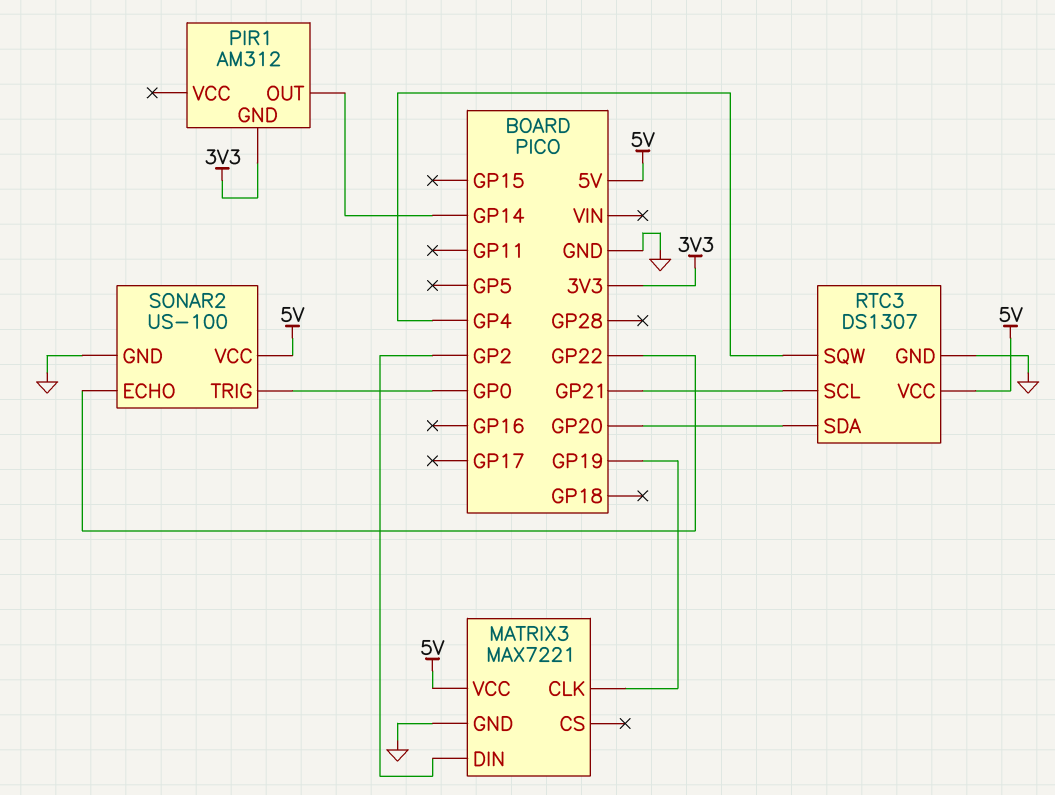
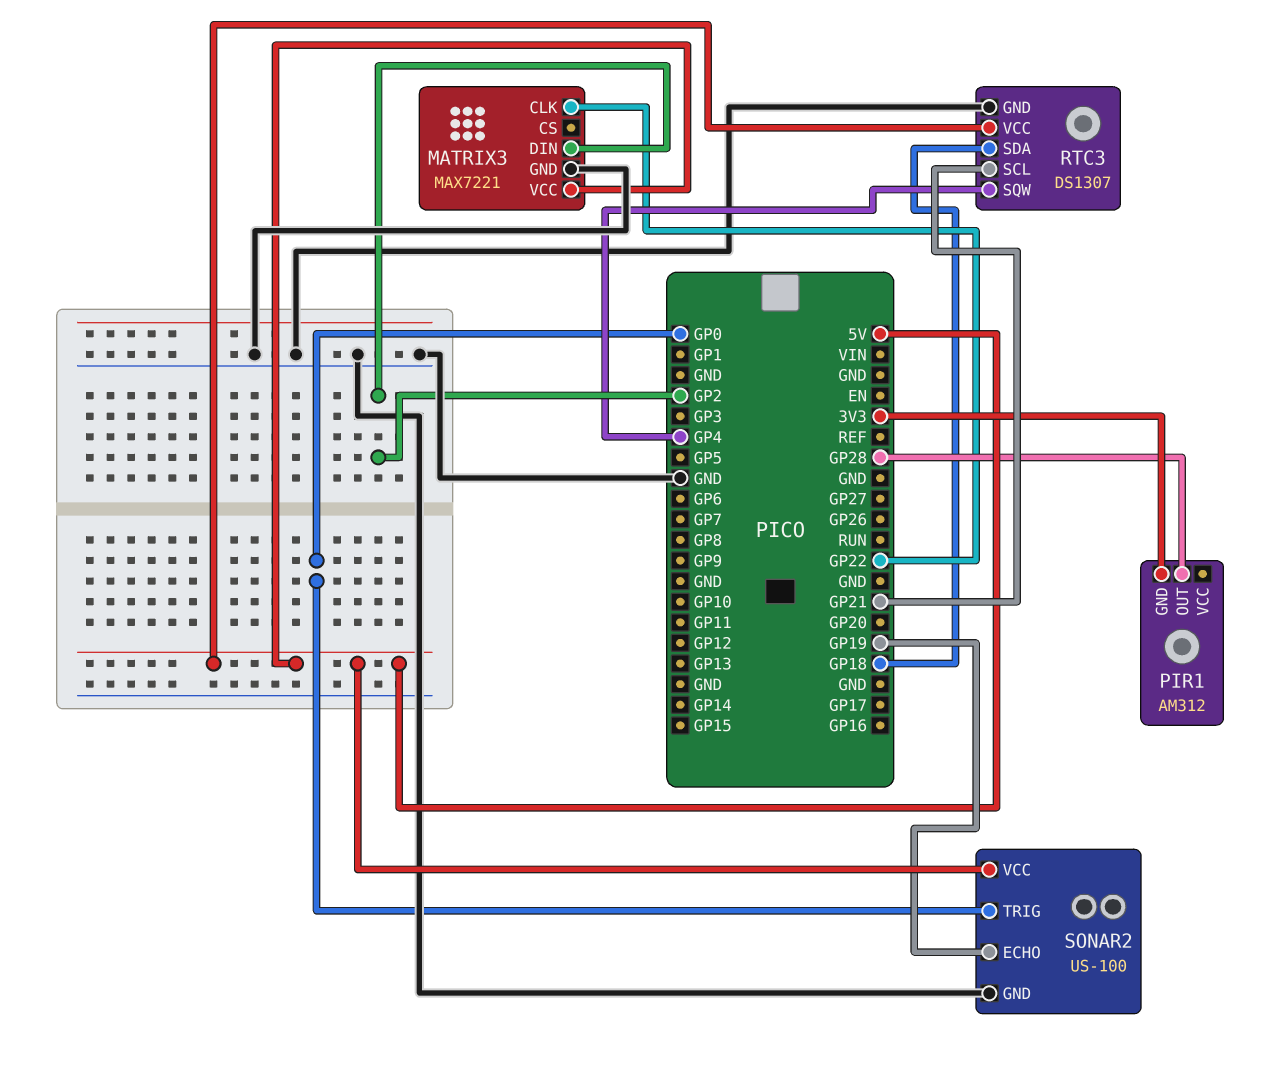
MATRIX3 pin CLK: GP19 -> GP22
PIR1 pin OUT: GP14 -> GP28
RTC3 pin SDA: GP20 -> GP18
SONAR2 pin ECHO: GP22 -> GP19

